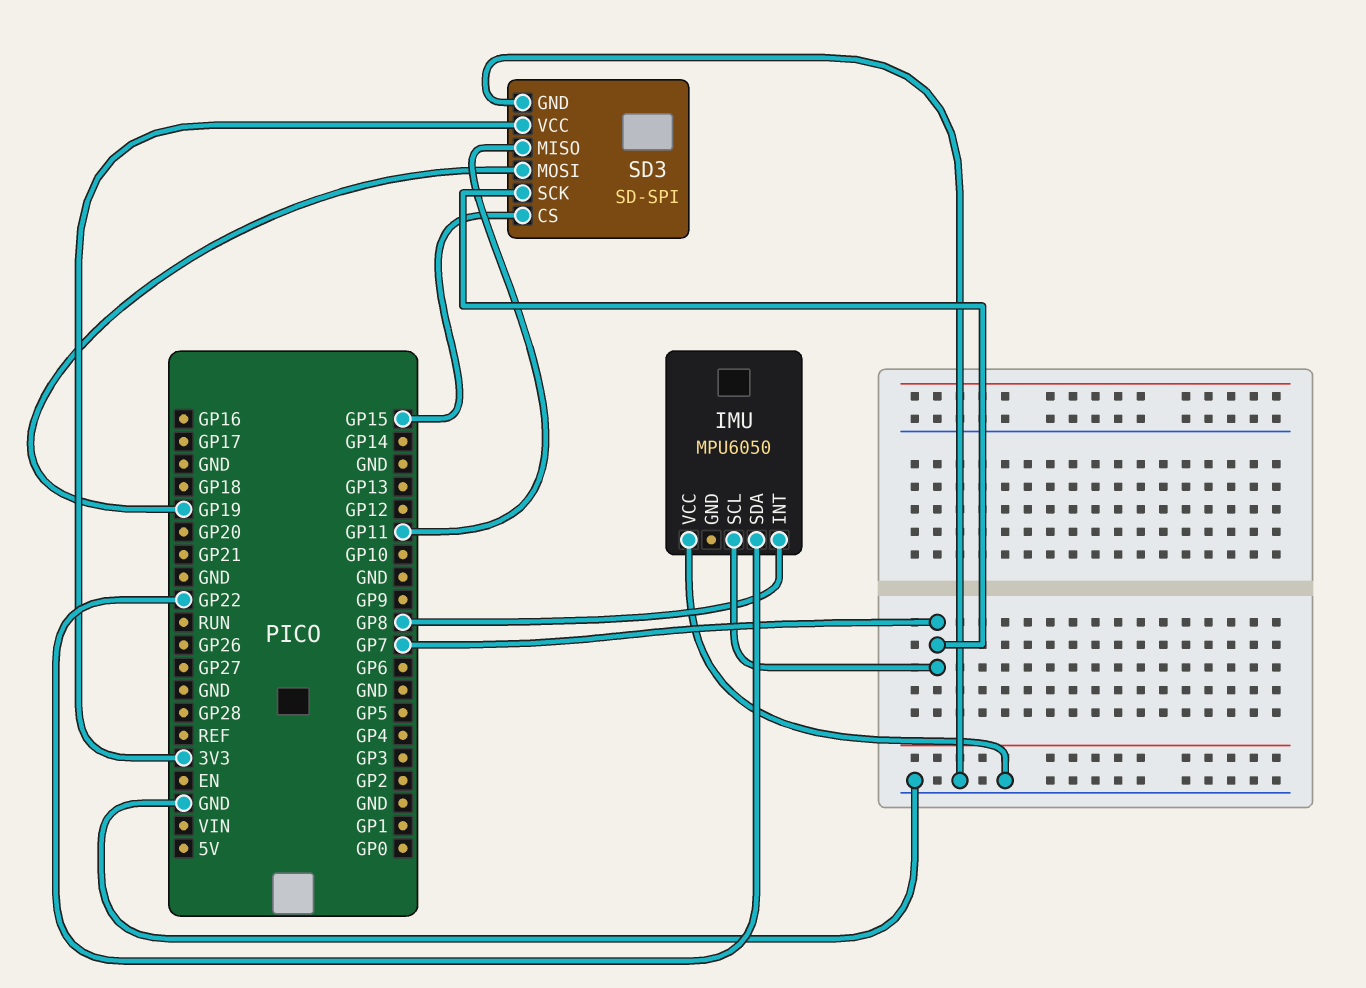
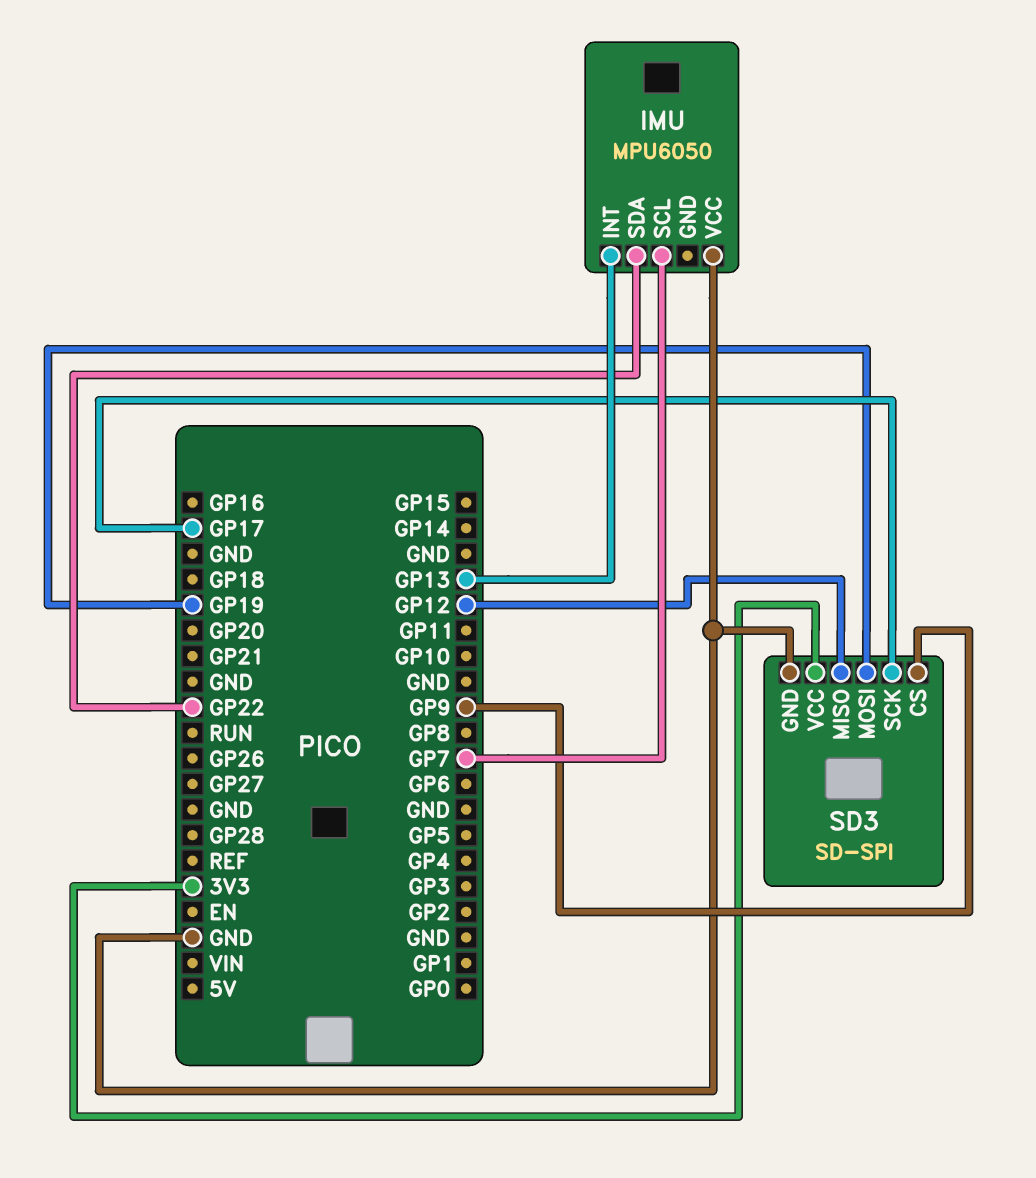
IMU pin INT: GP8 -> GP13
SD3 pin CS: GP15 -> GP9
SD3 pin MISO: GP11 -> GP12
SD3 pin SCK: GP7 -> GP17

